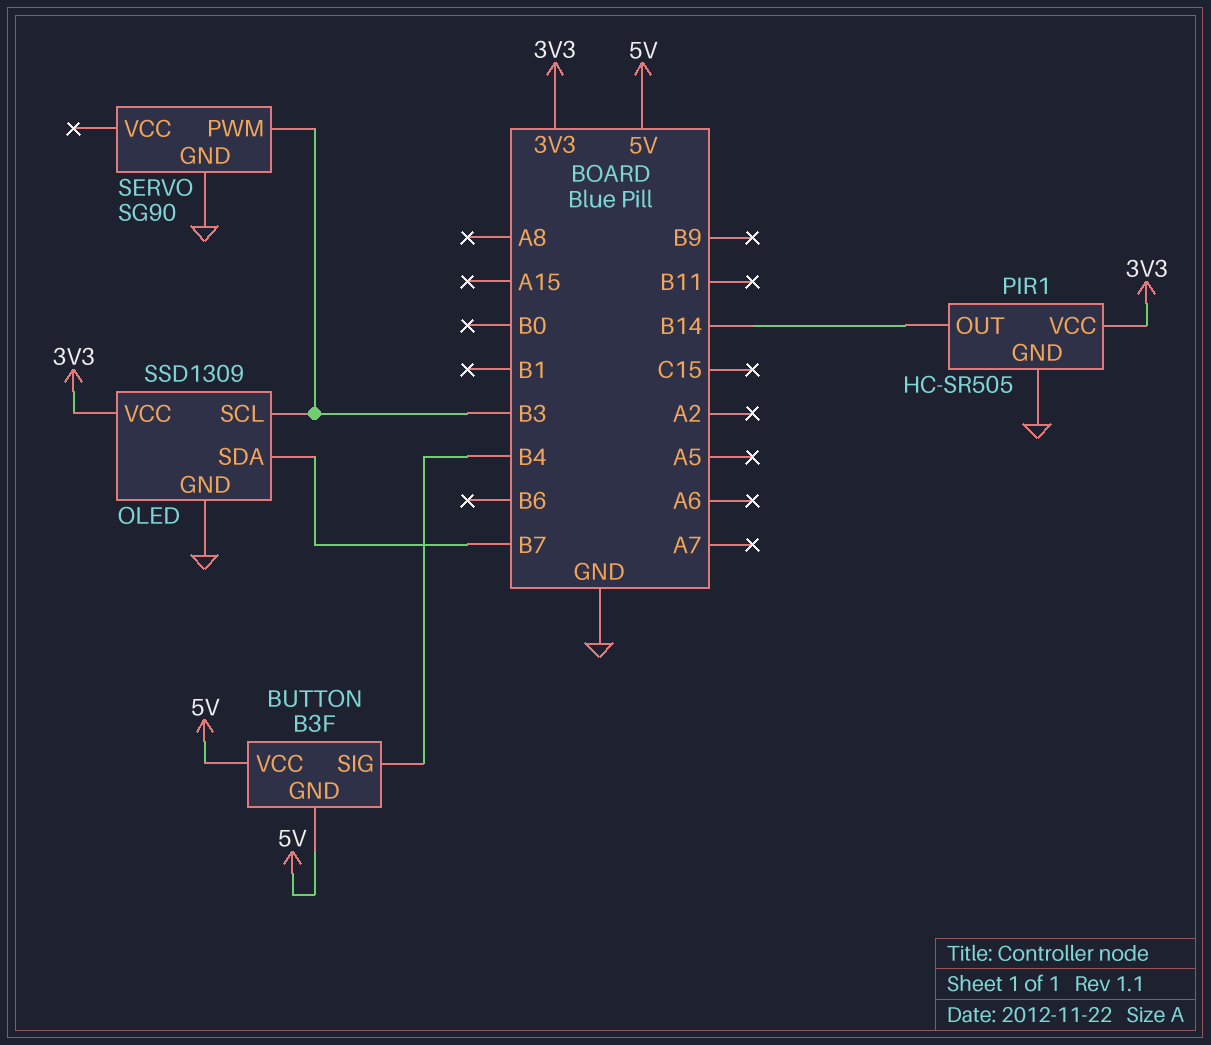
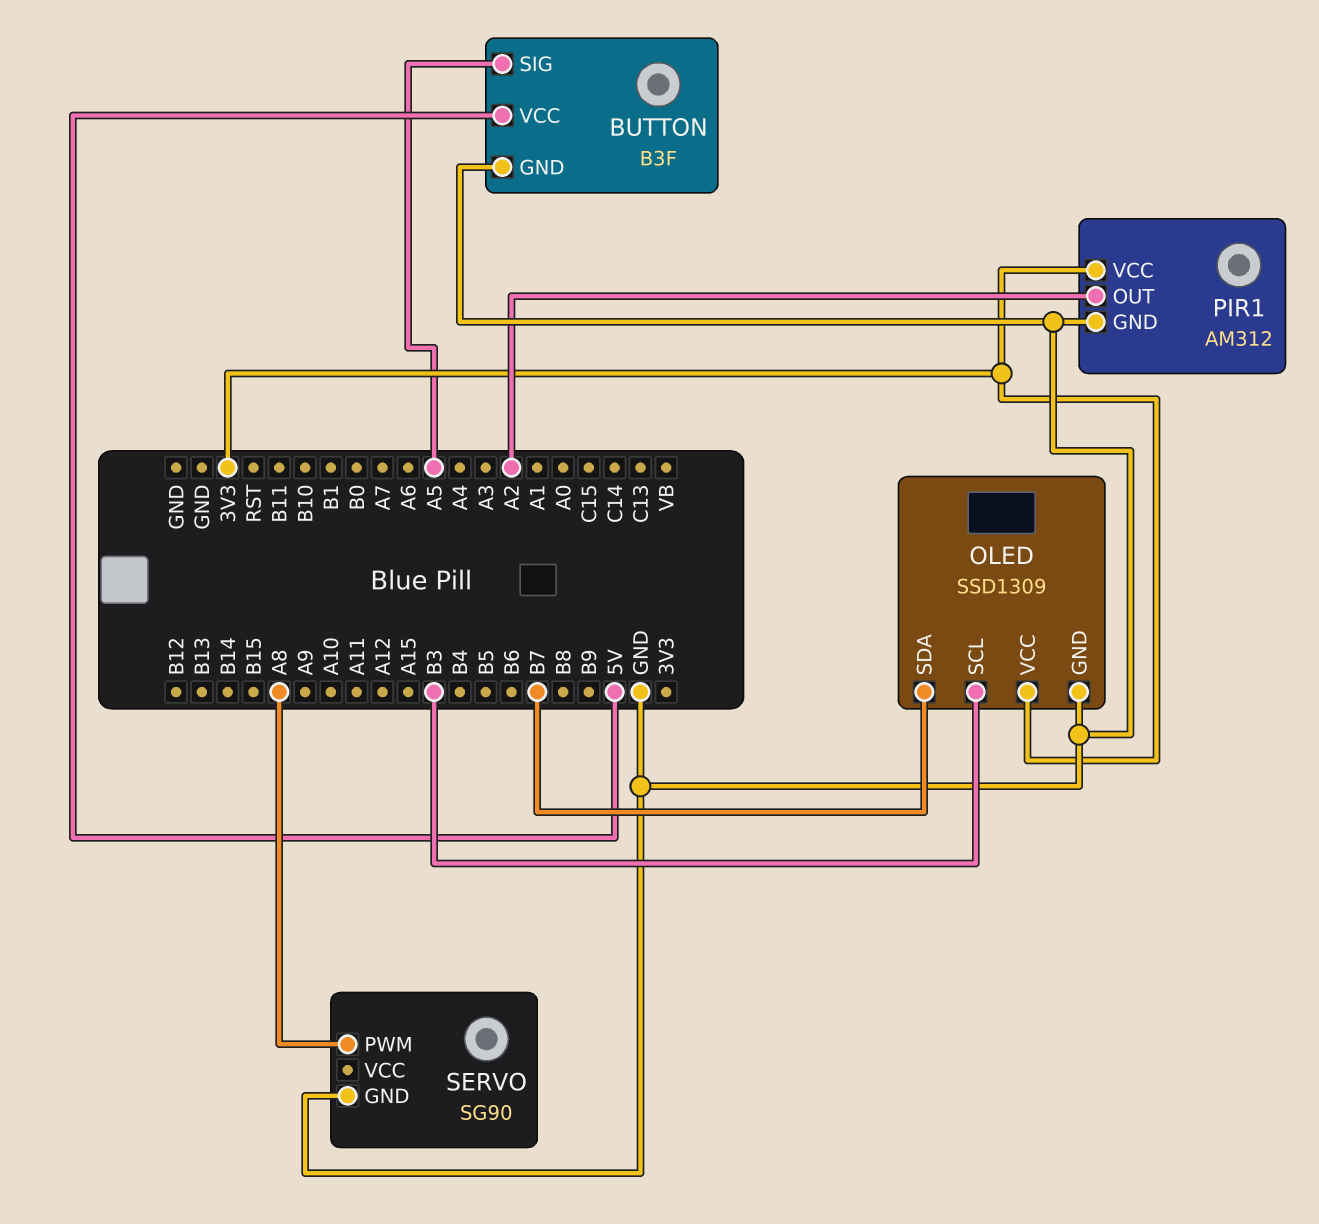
BUTTON pin GND: 5V -> GND
BUTTON pin SIG: B4 -> A5
PIR1: HC-SR505 -> AM312
PIR1 pin OUT: B14 -> A2
SERVO pin PWM: B3 -> A8

